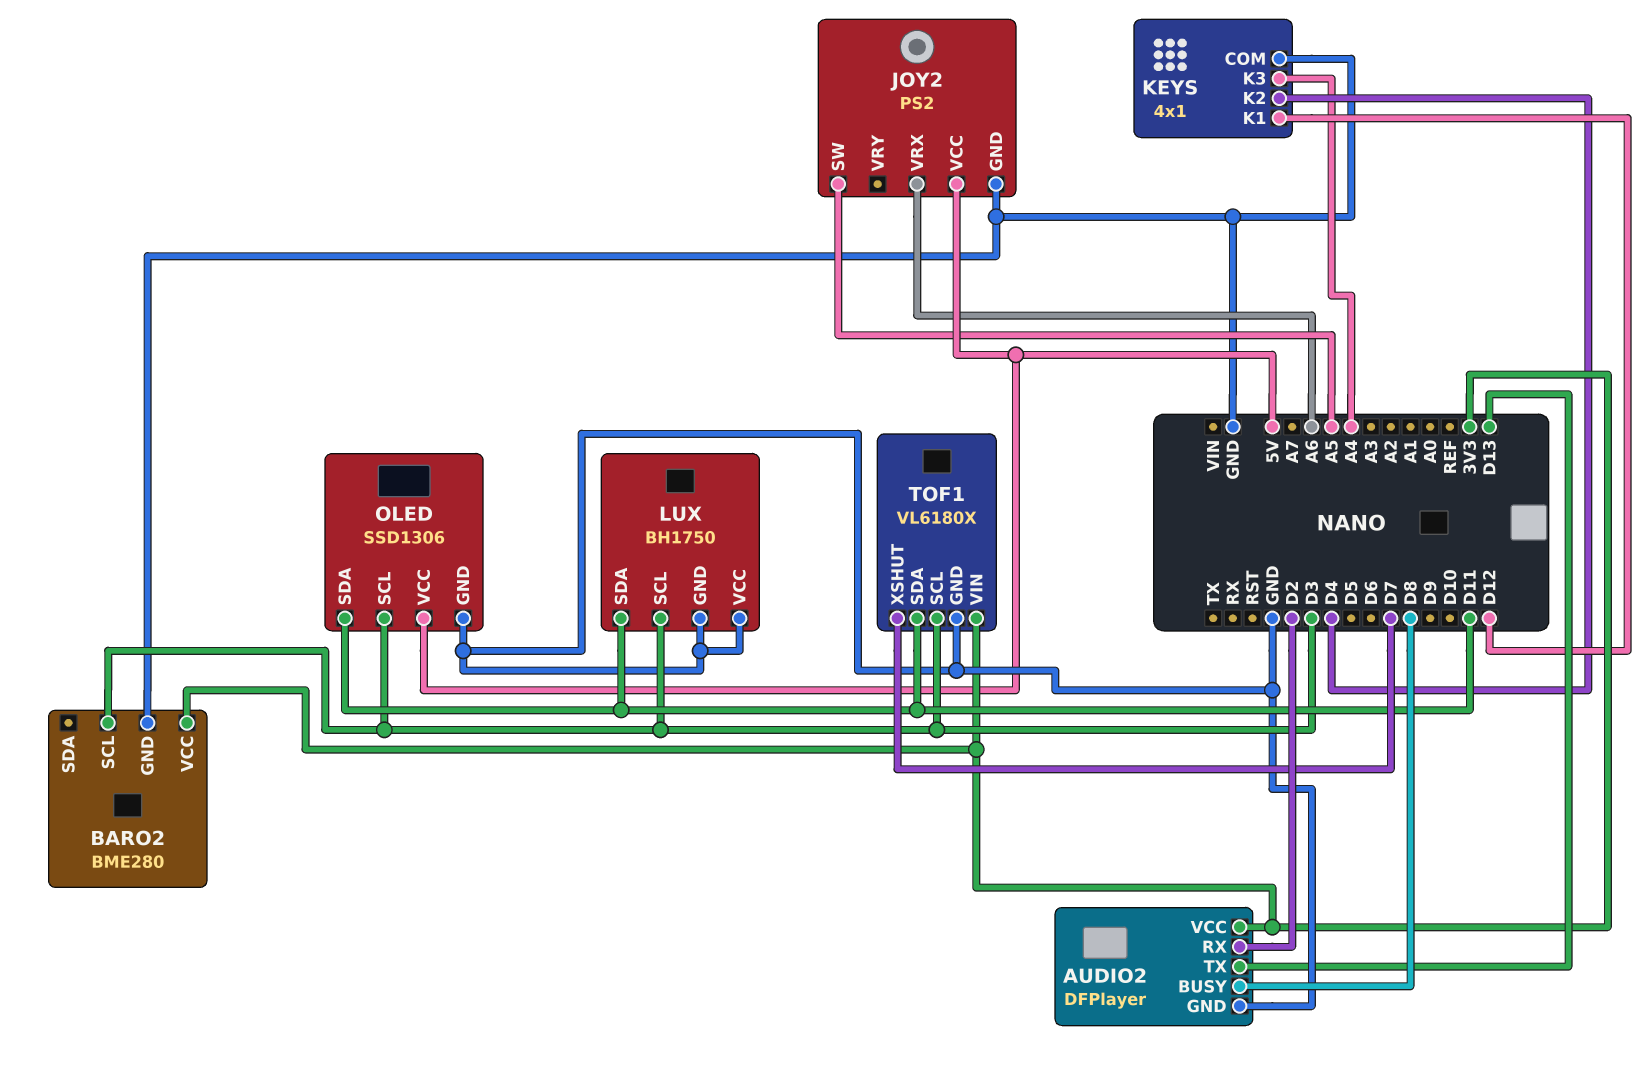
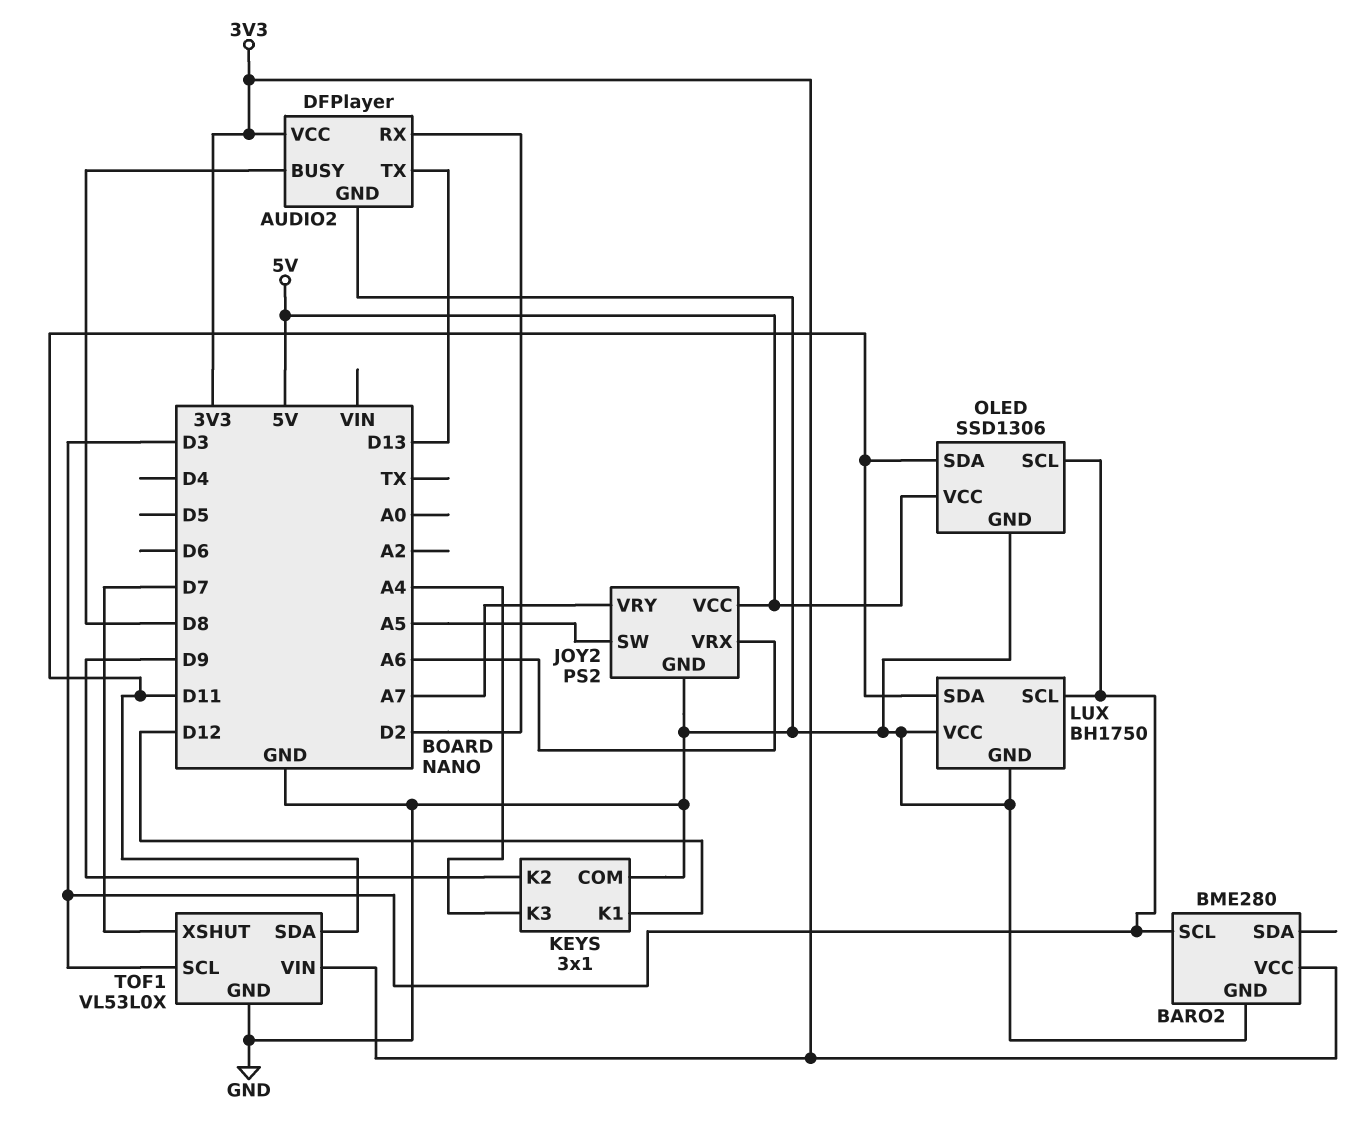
JOY2 pin VRY: none -> A7
KEYS: 4x1 -> 3x1
KEYS pin K2: D4 -> D9
TOF1: VL6180X -> VL53L0X

